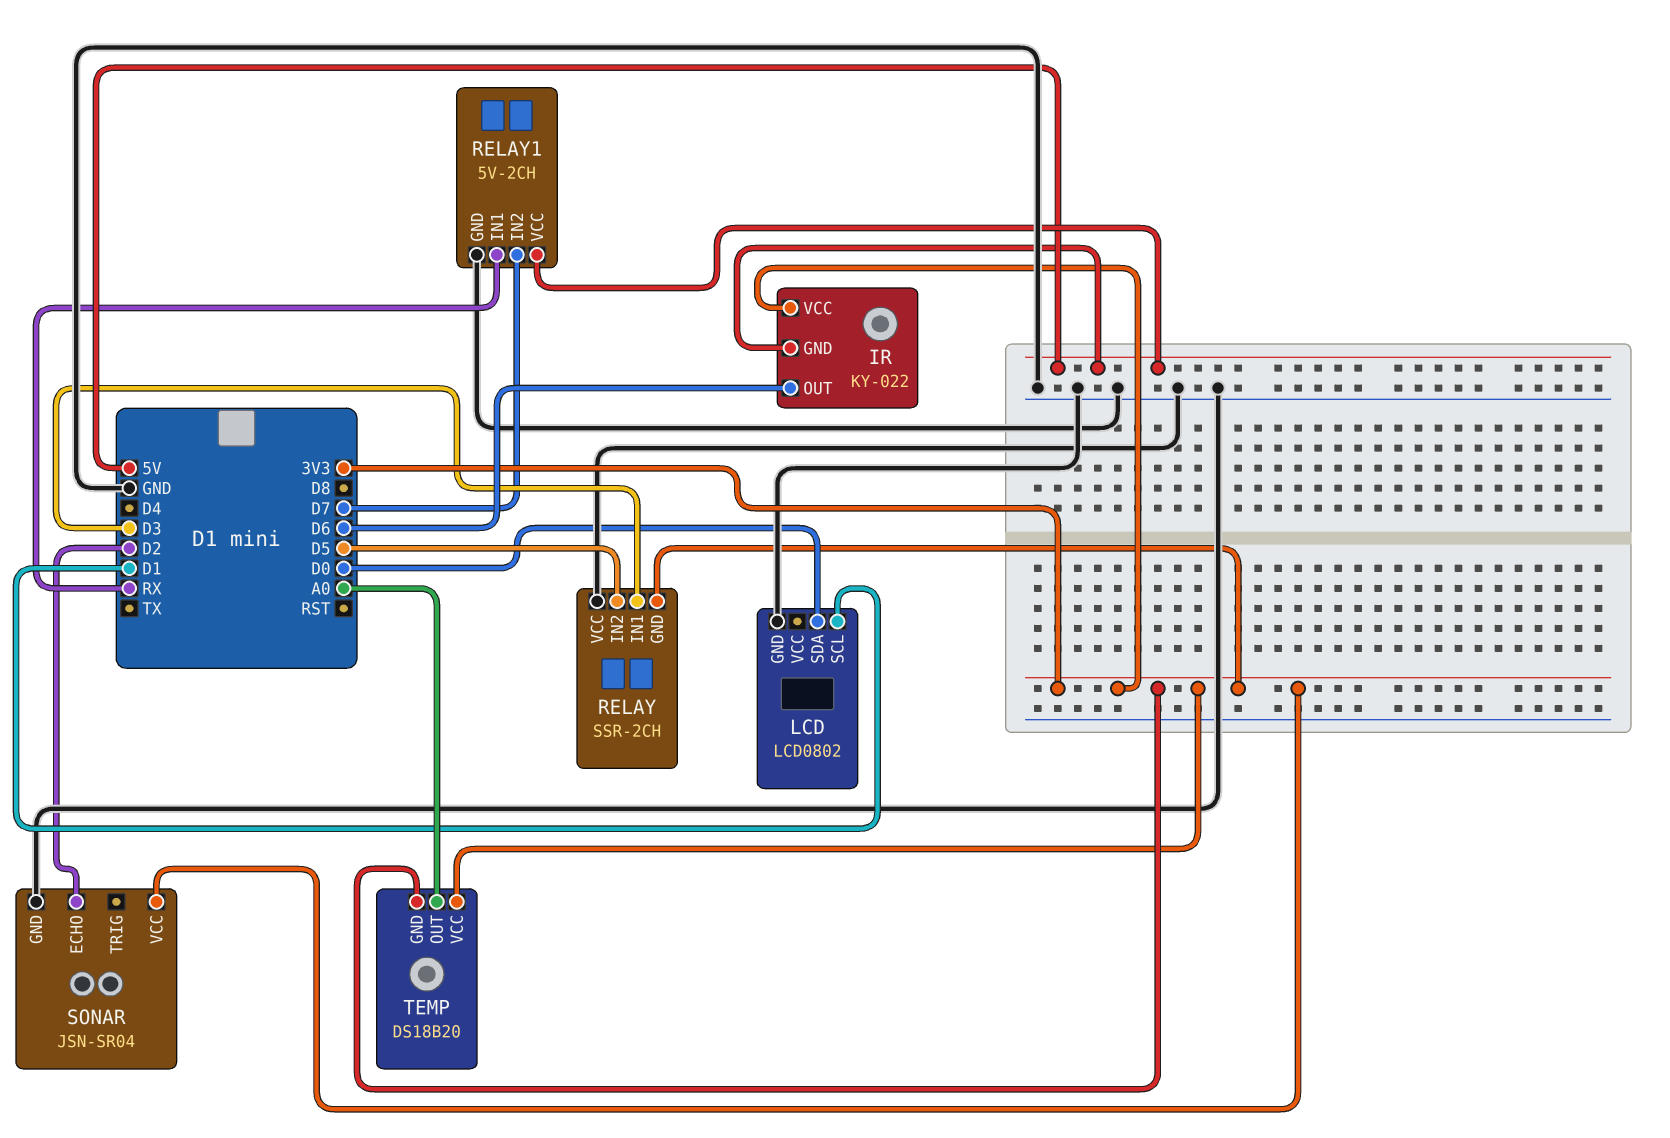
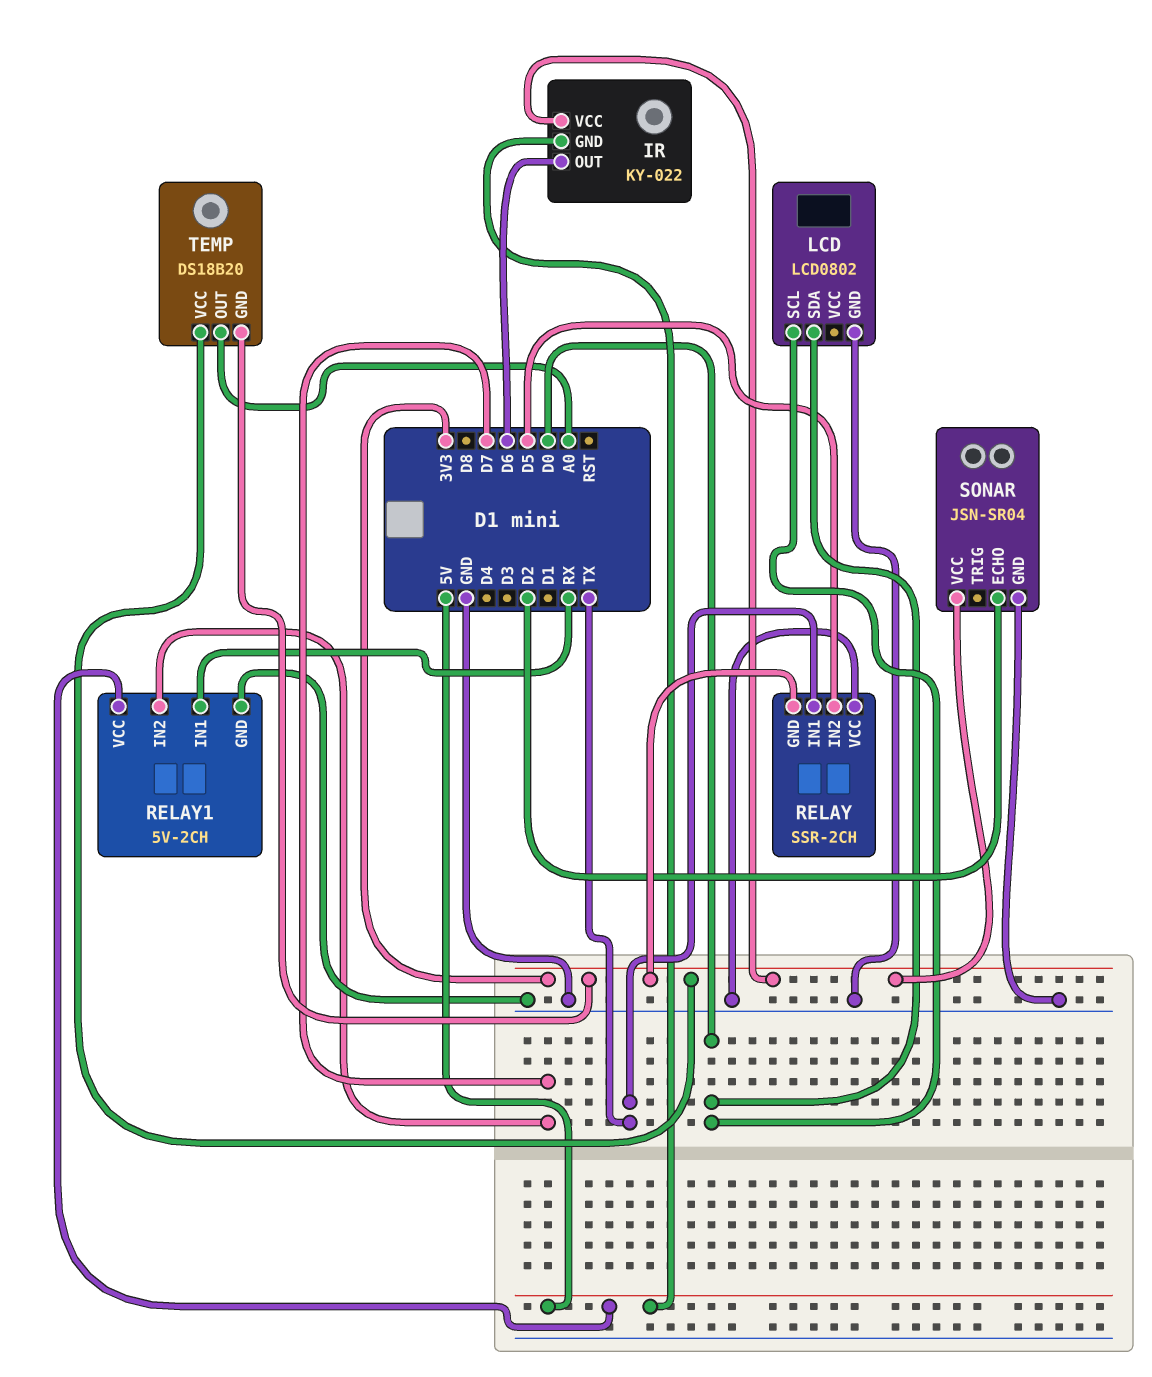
LCD pin SCL: D1 -> D0
RELAY pin IN1: D3 -> TX

